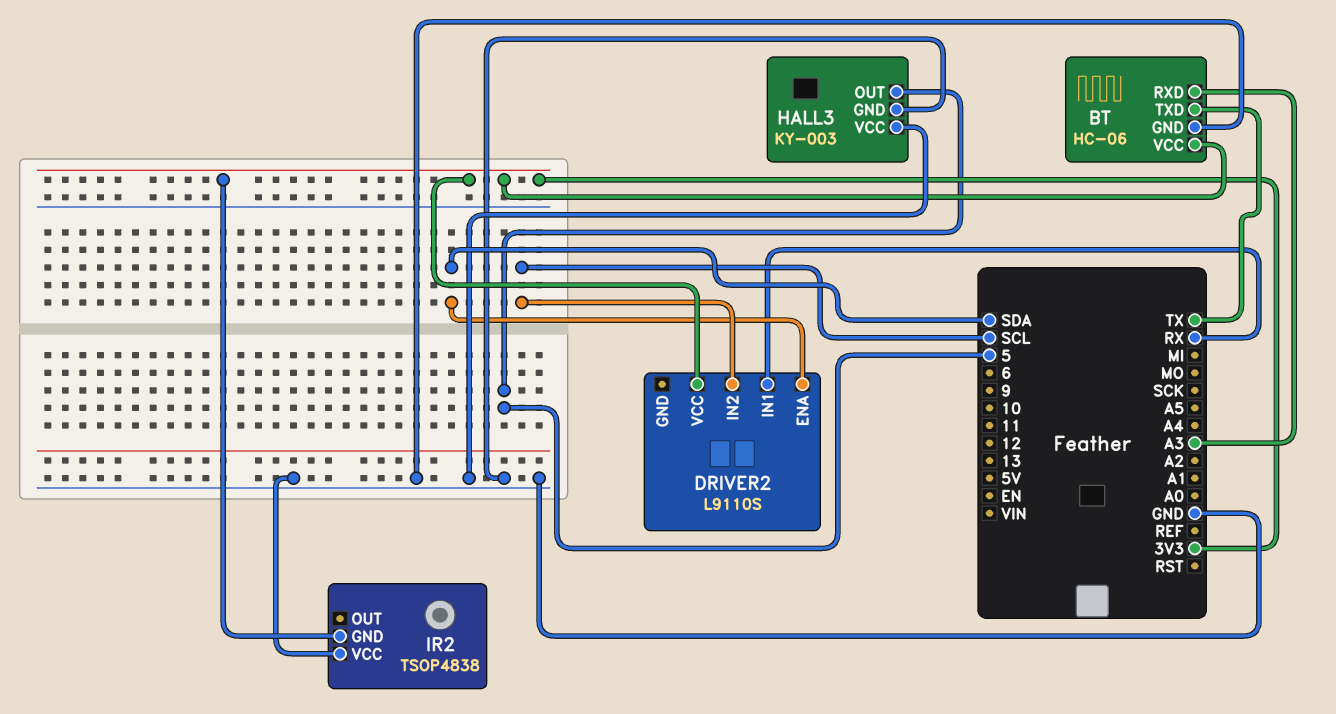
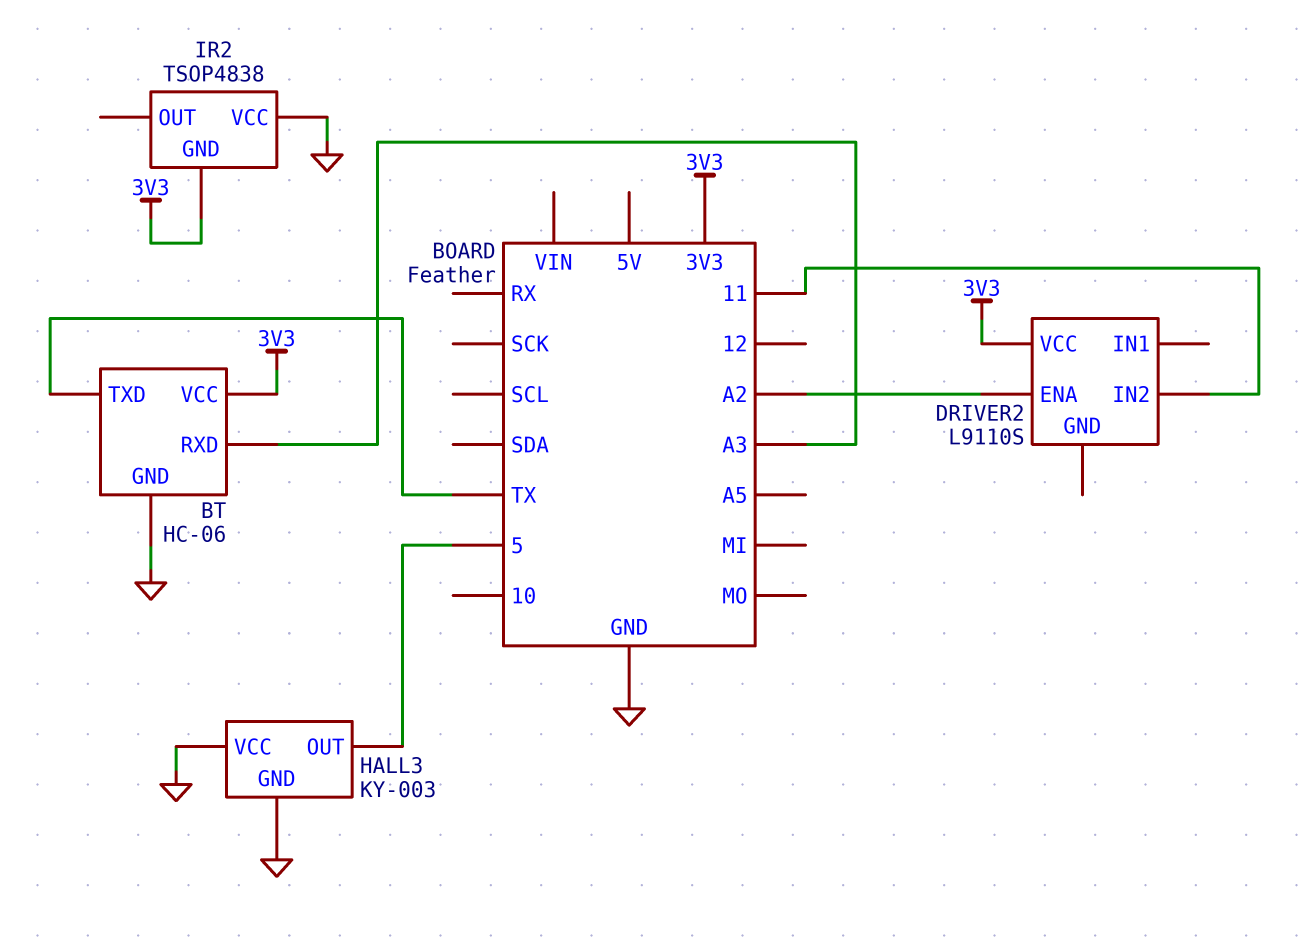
DRIVER2 pin ENA: SDA -> A2
DRIVER2 pin IN1: RX -> none
DRIVER2 pin IN2: SCL -> 11

